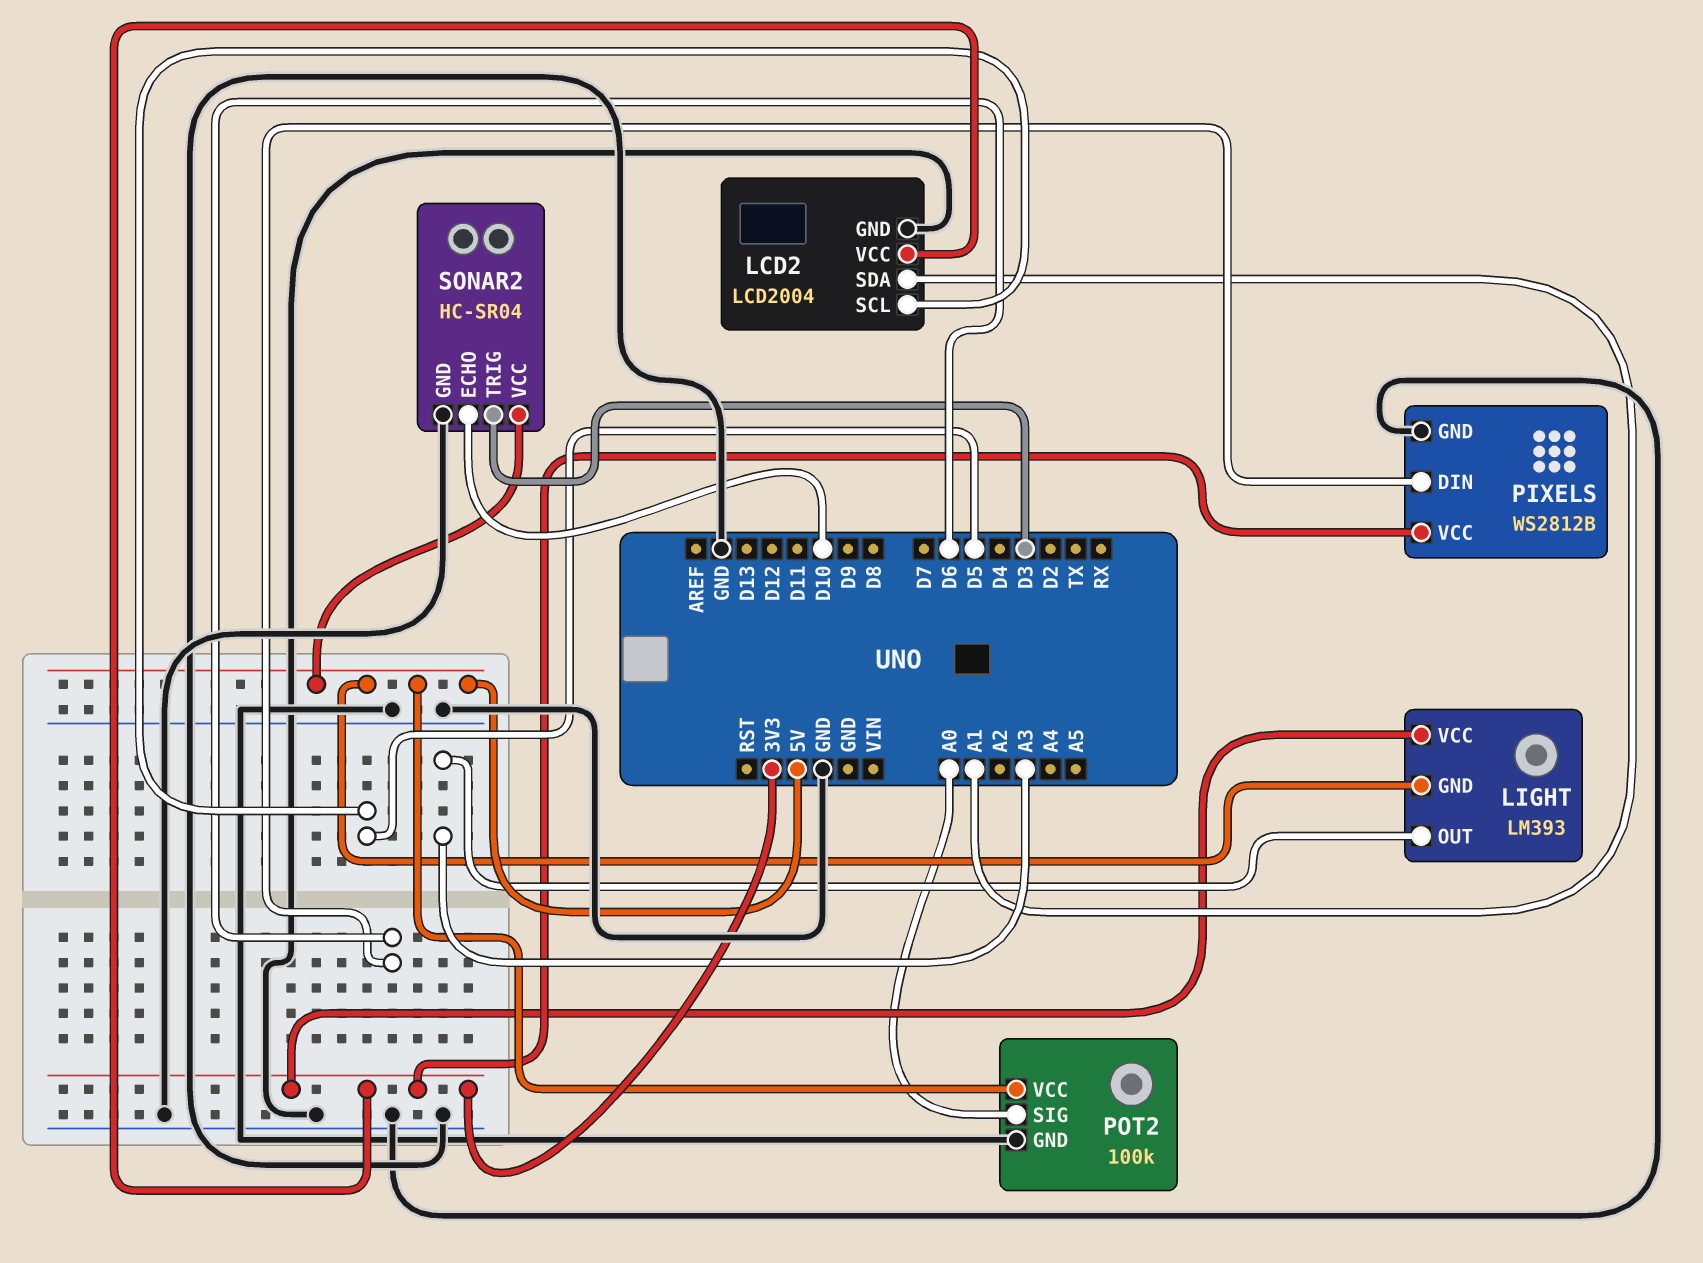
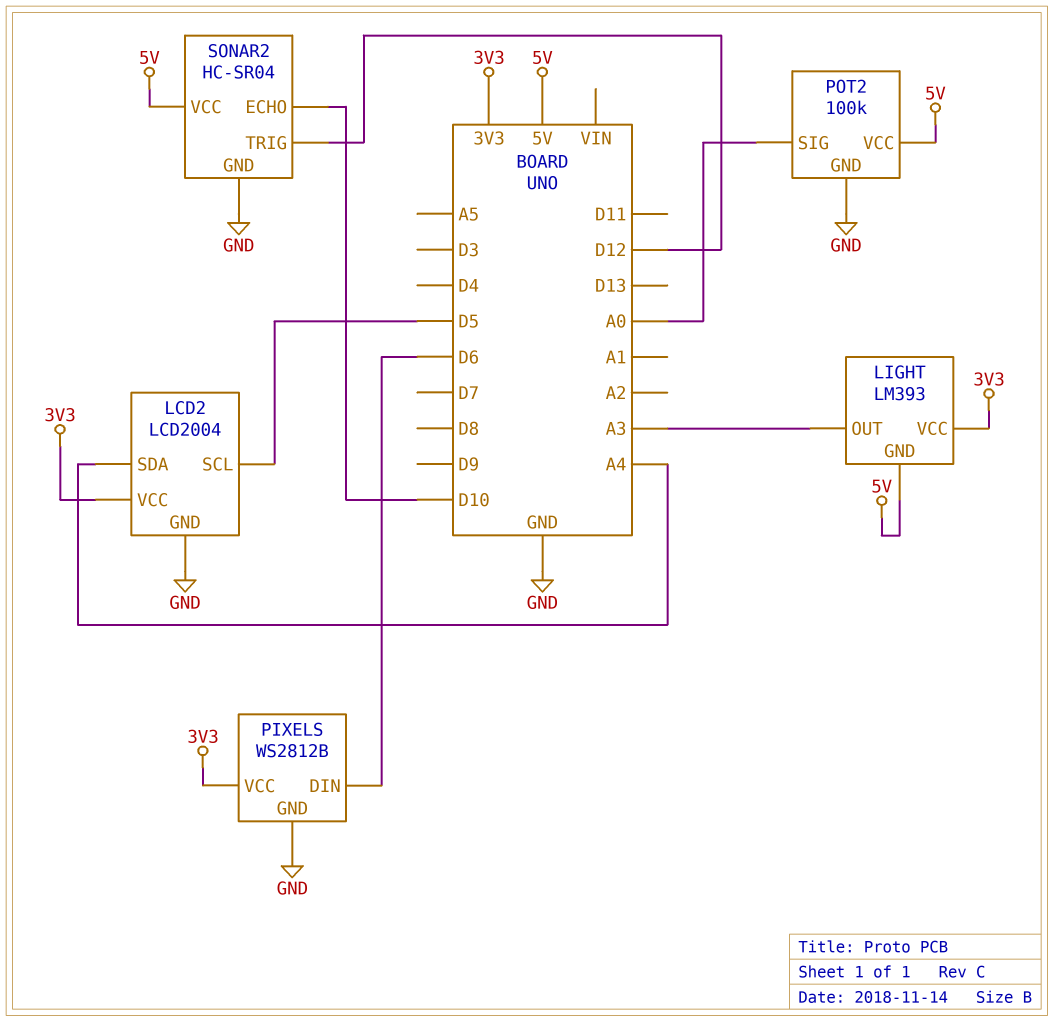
LCD2 pin SDA: A1 -> A4
SONAR2 pin TRIG: D3 -> D12

